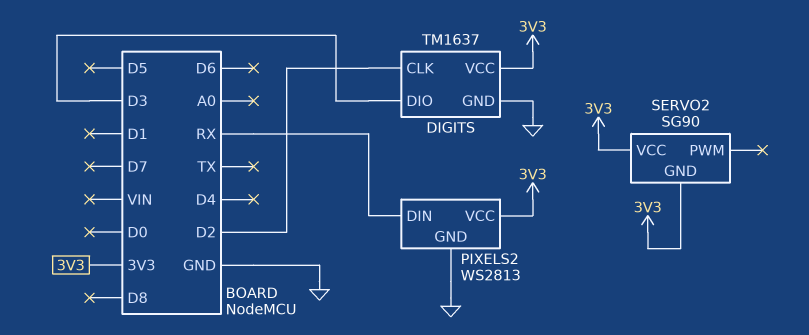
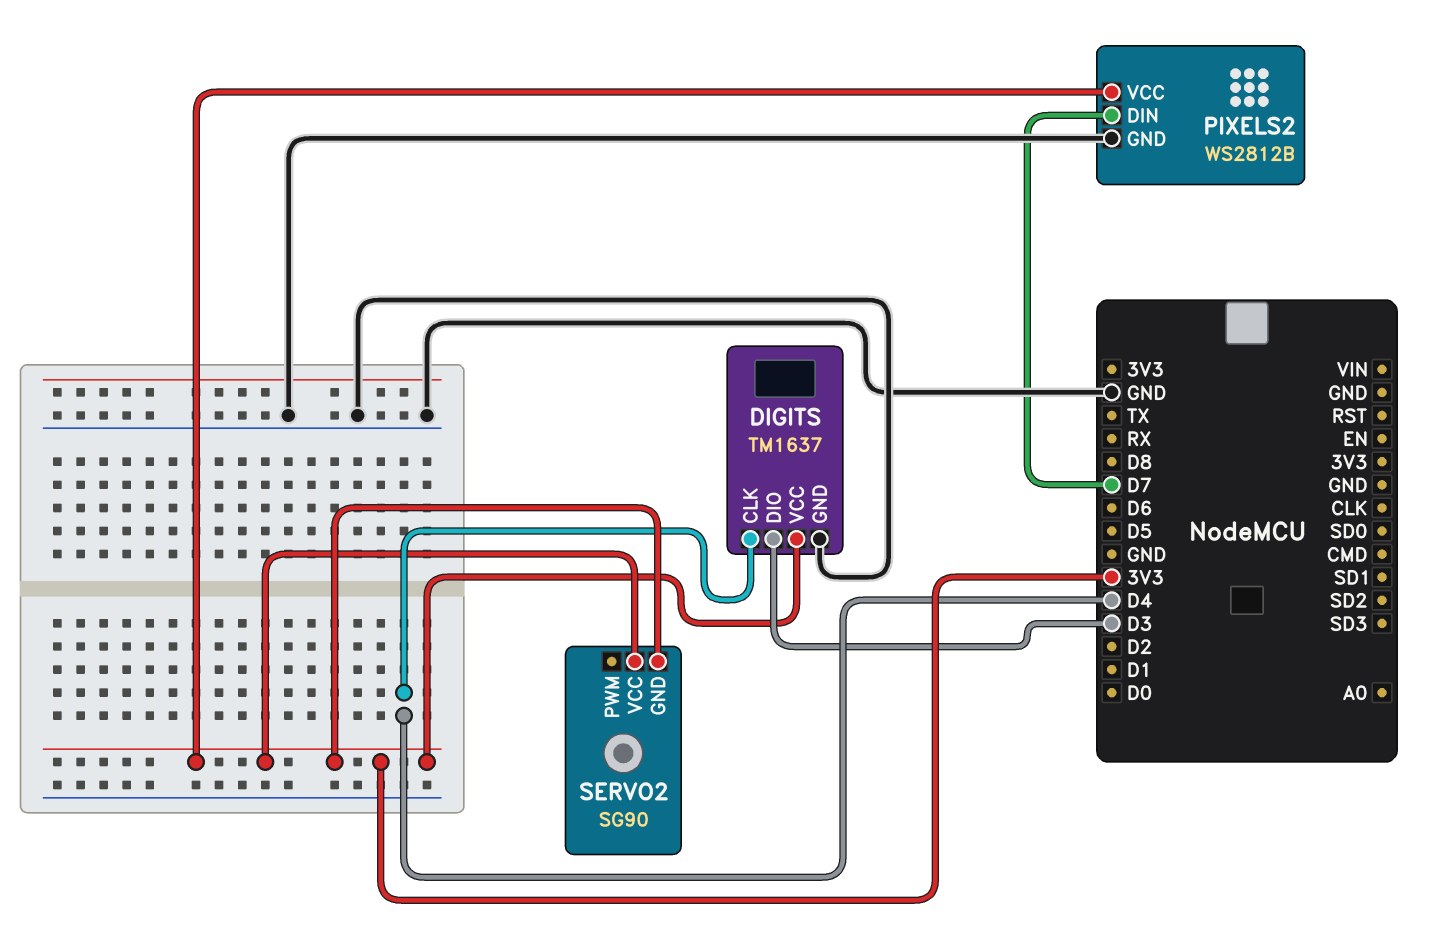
DIGITS pin CLK: D2 -> D4
PIXELS2: WS2813 -> WS2812B
PIXELS2 pin DIN: RX -> D7

